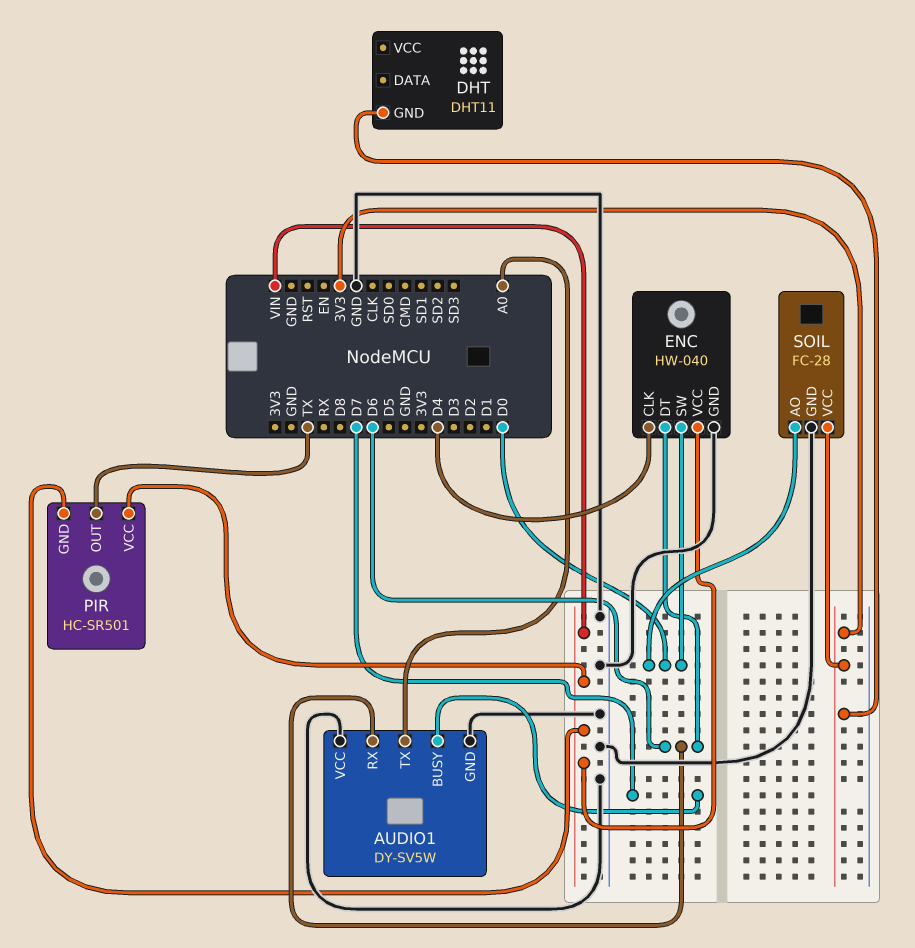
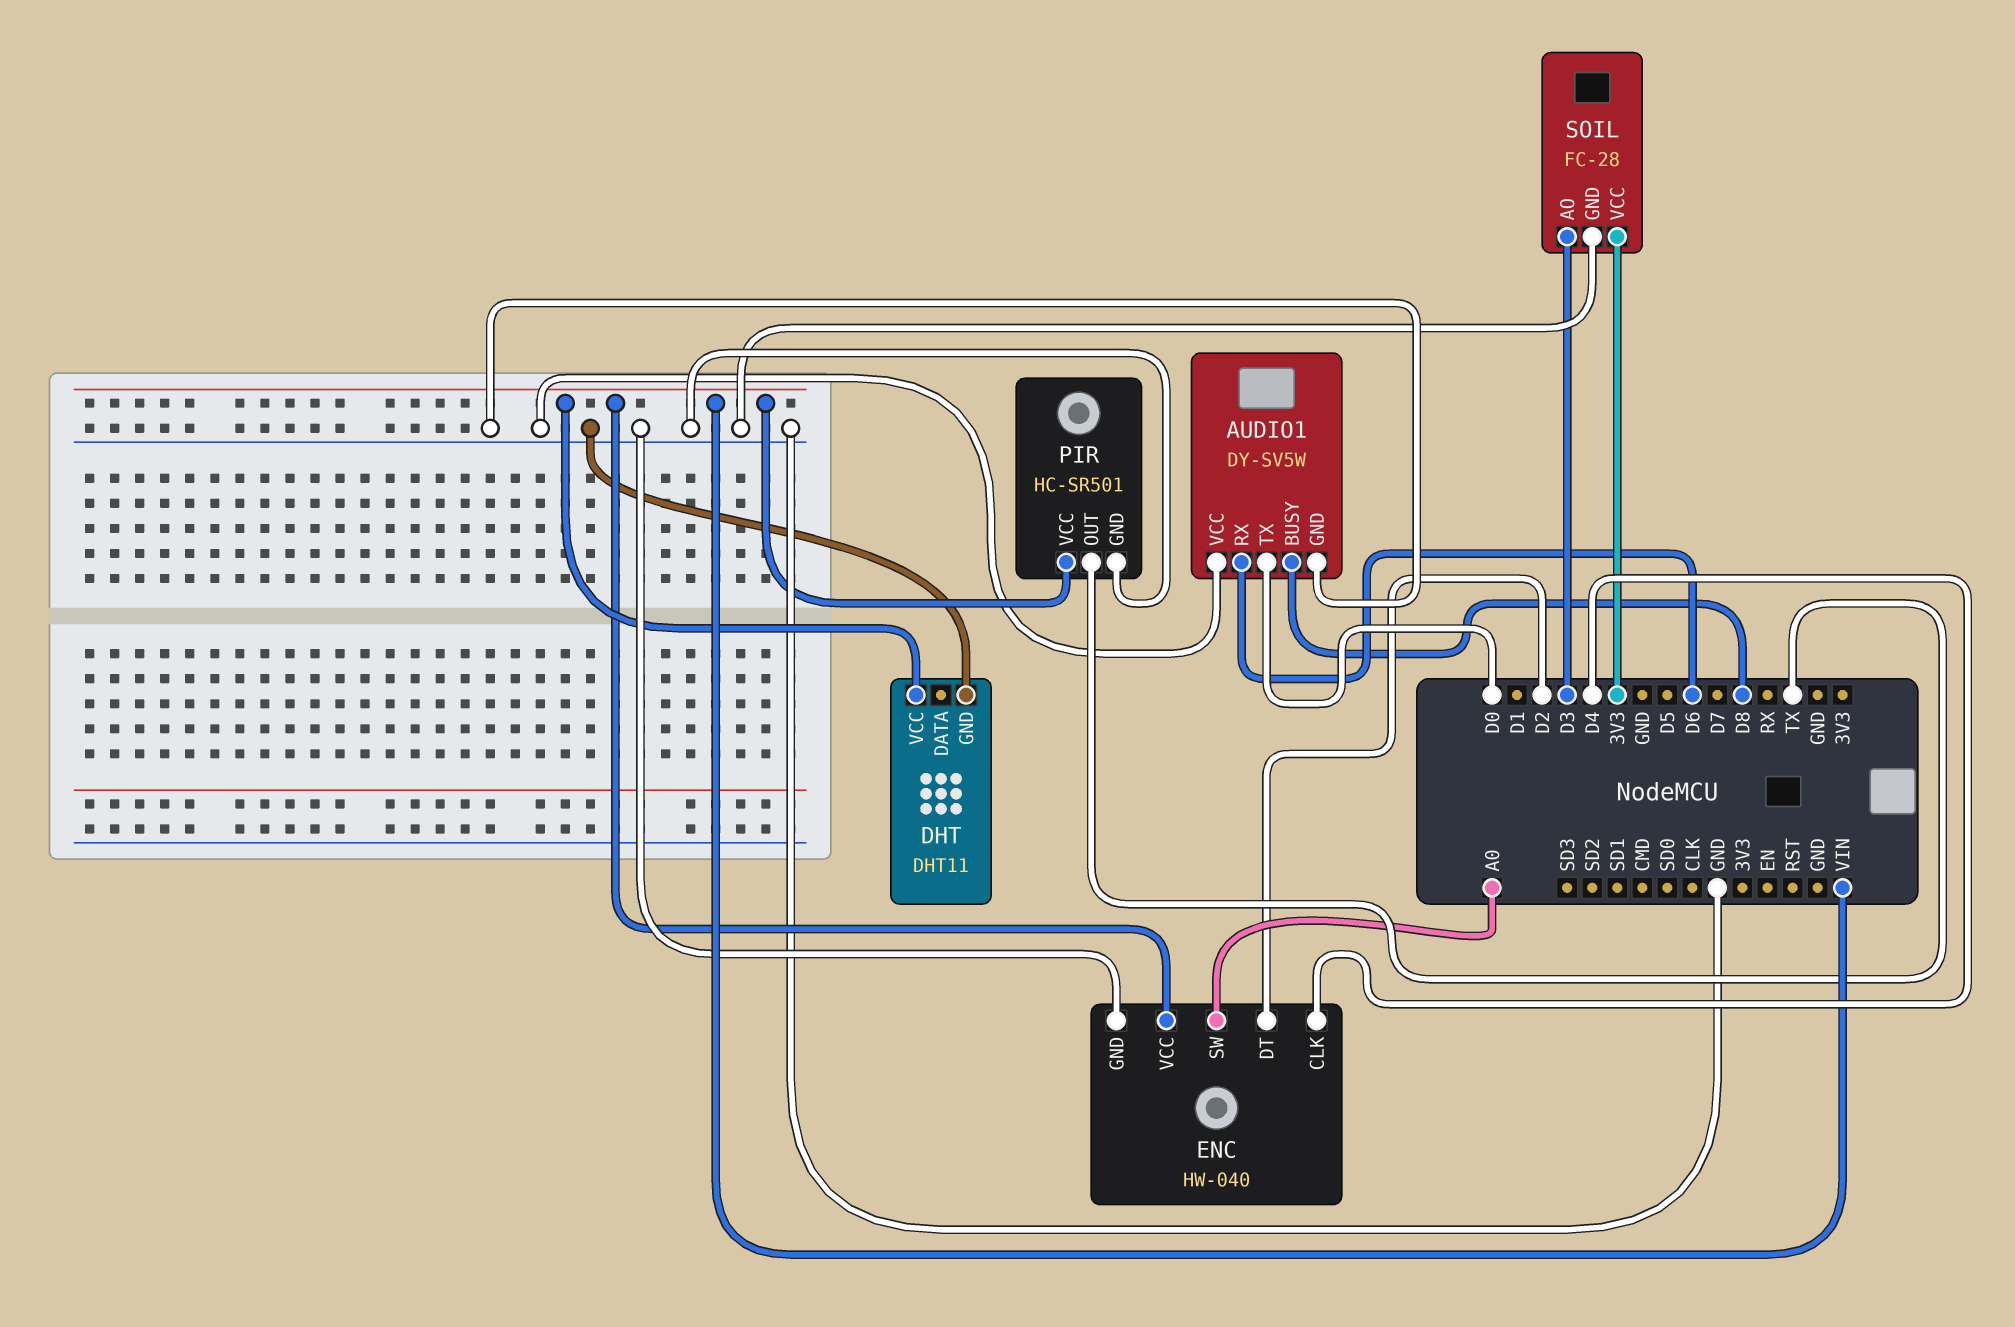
AUDIO1 pin BUSY: D7 -> D8
AUDIO1 pin TX: A0 -> D0
DHT pin GND: 3V3 -> GND
DHT pin VCC: none -> VIN
ENC pin DT: D6 -> D2
ENC pin SW: D0 -> A0
PIR pin GND: VIN -> GND
SOIL pin AO: D0 -> D3

